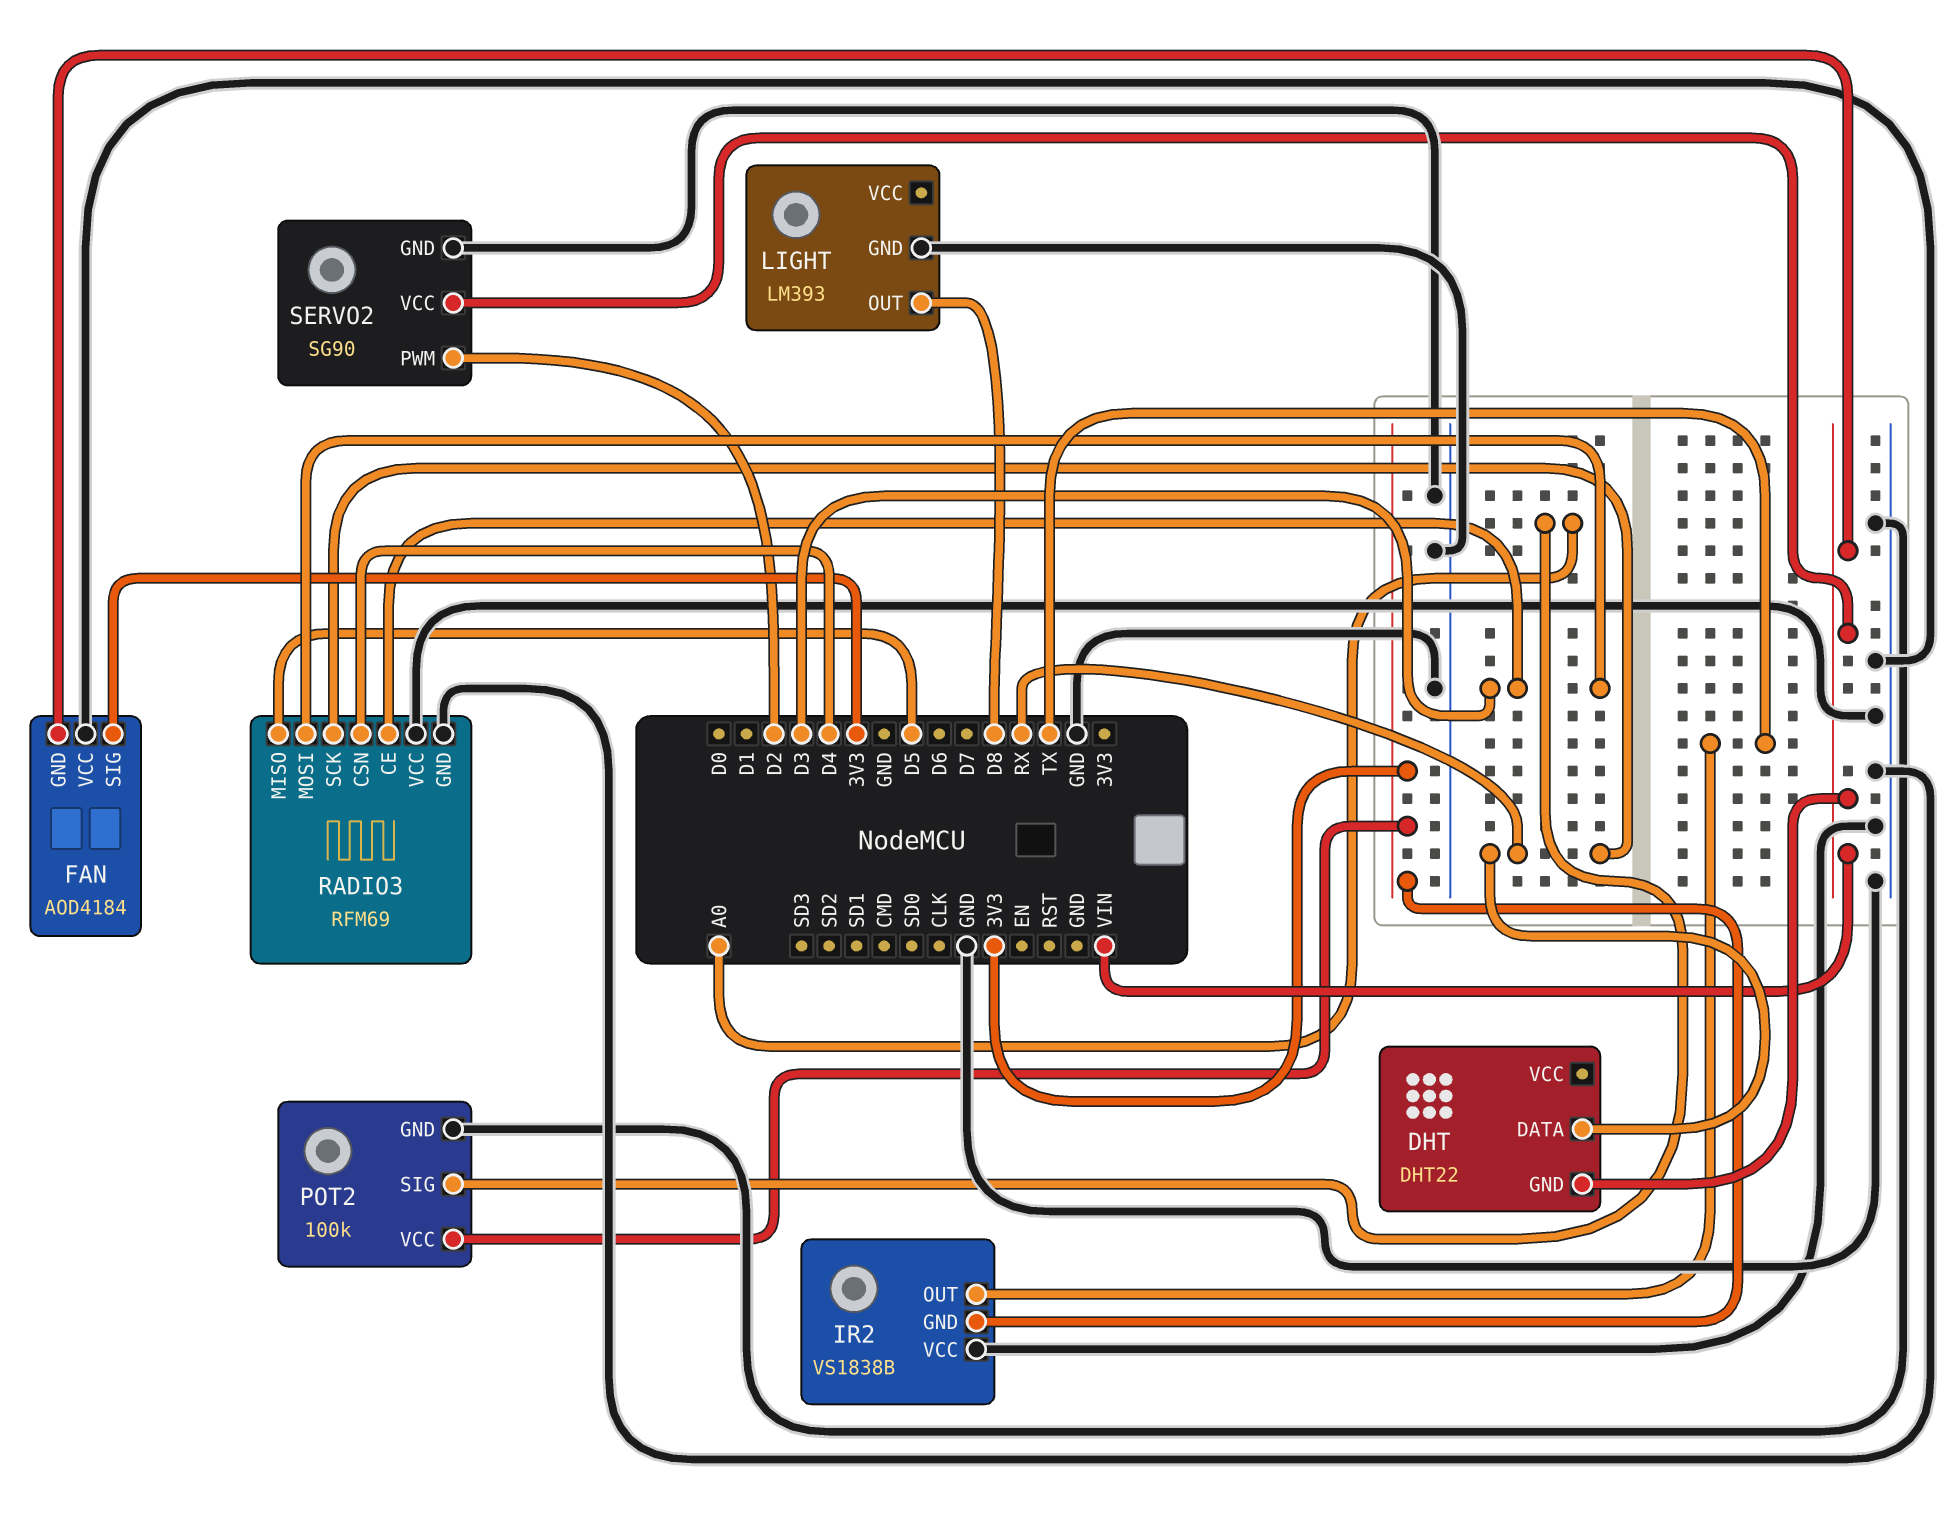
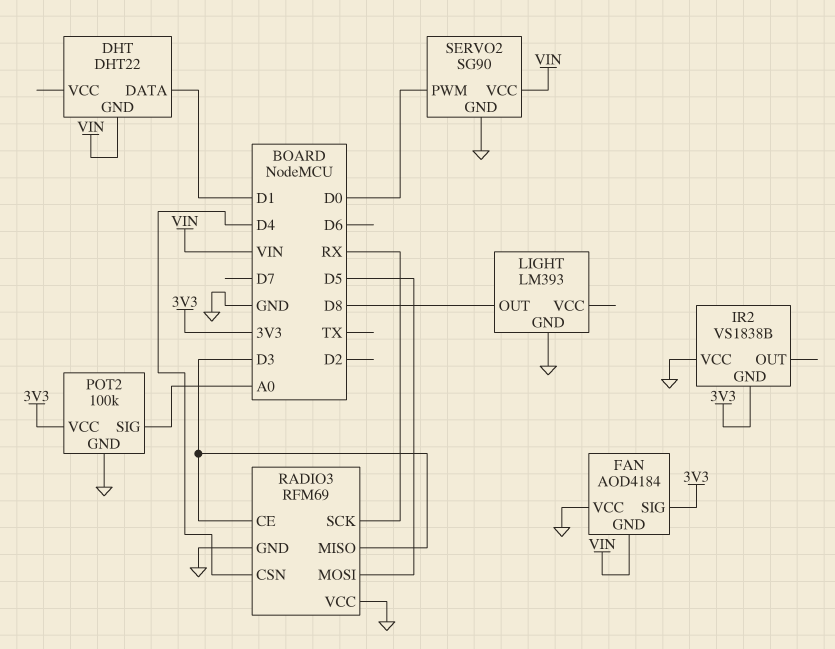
DHT pin DATA: RX -> D1
IR2 pin OUT: TX -> none
RADIO3 pin MISO: D5 -> D3
RADIO3 pin MOSI: D3 -> D5
SERVO2 pin PWM: D2 -> D0

